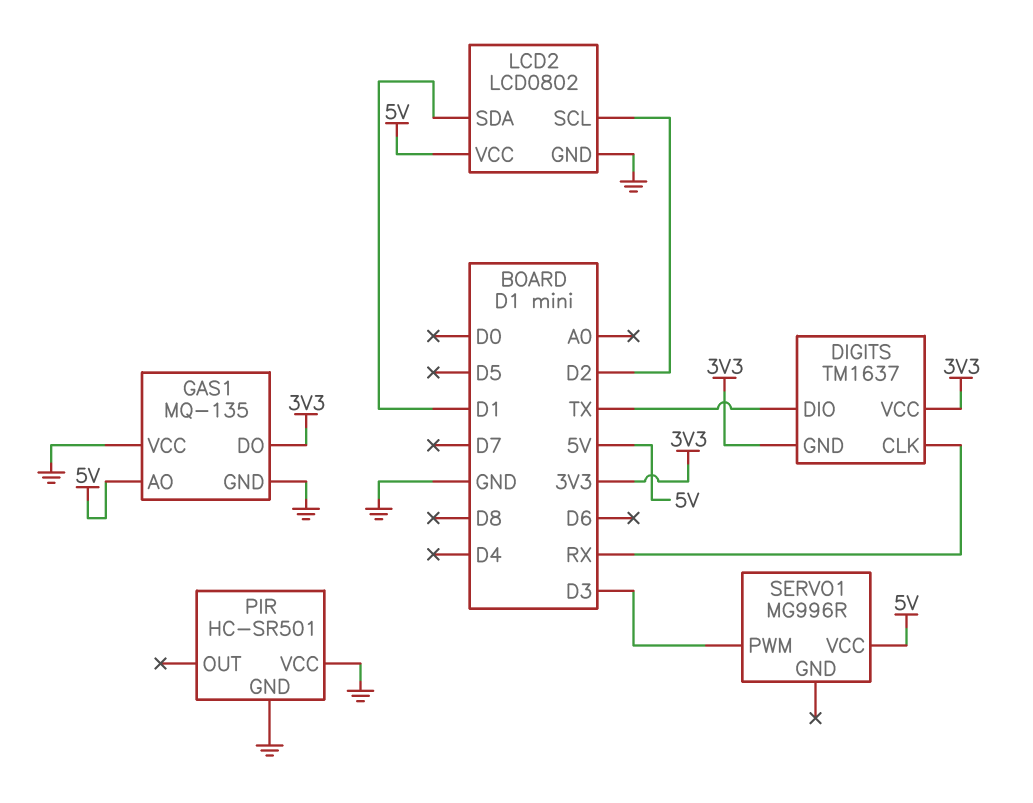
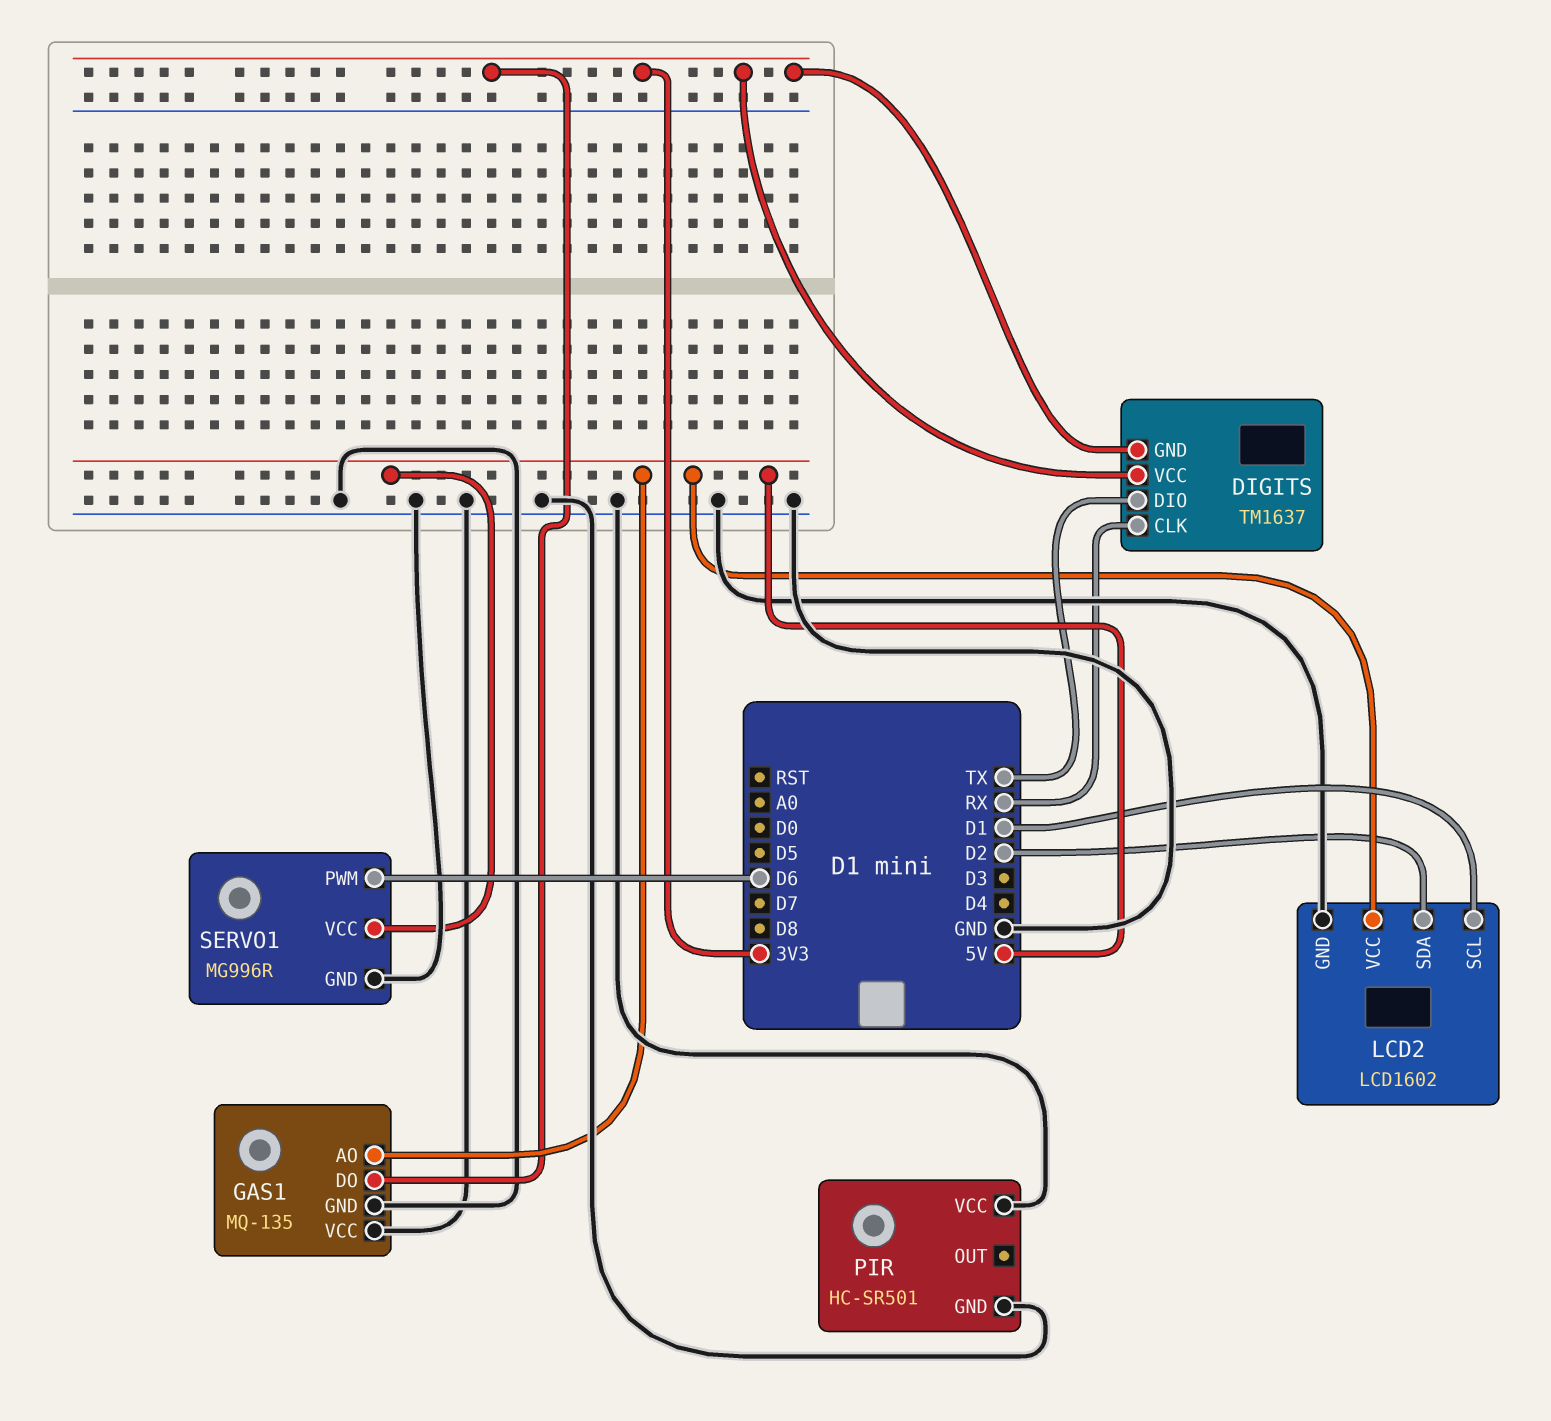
LCD2: LCD0802 -> LCD1602
LCD2 pin SCL: D2 -> D1
LCD2 pin SDA: D1 -> D2
SERVO1 pin GND: none -> GND
SERVO1 pin PWM: D3 -> D6

